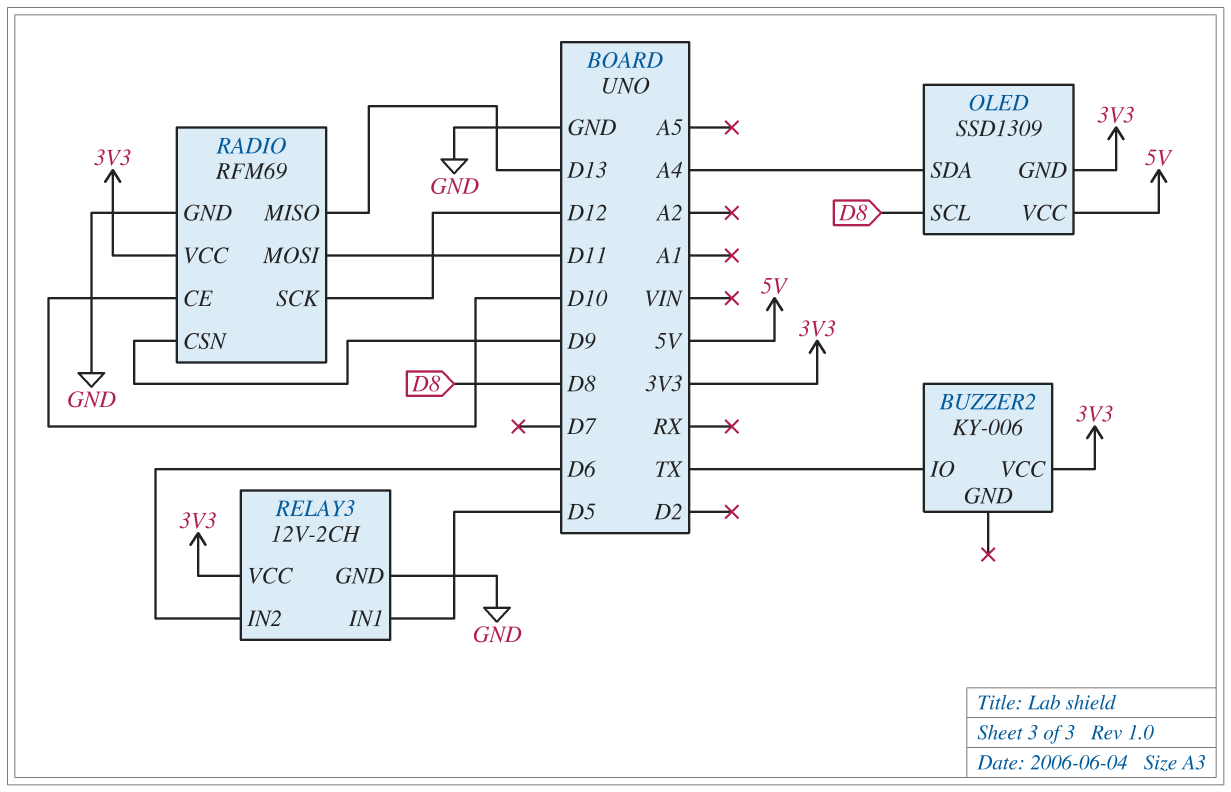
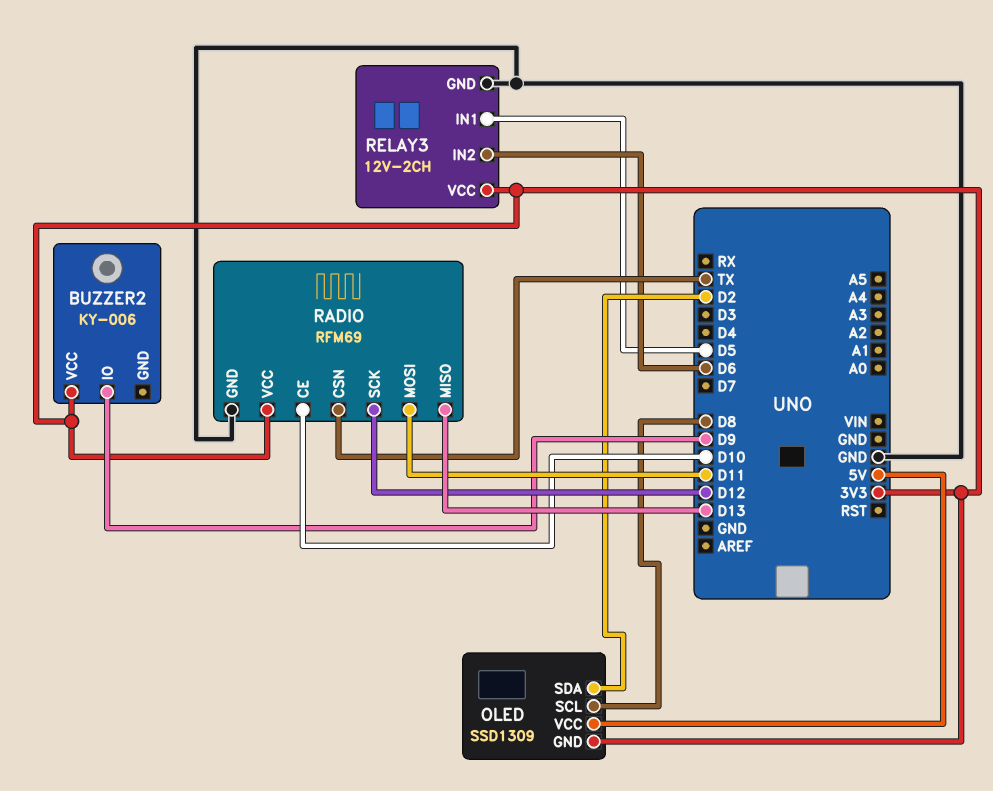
BUZZER2 pin IO: TX -> D9
OLED pin SDA: A4 -> D2
RADIO pin CSN: D9 -> TX

